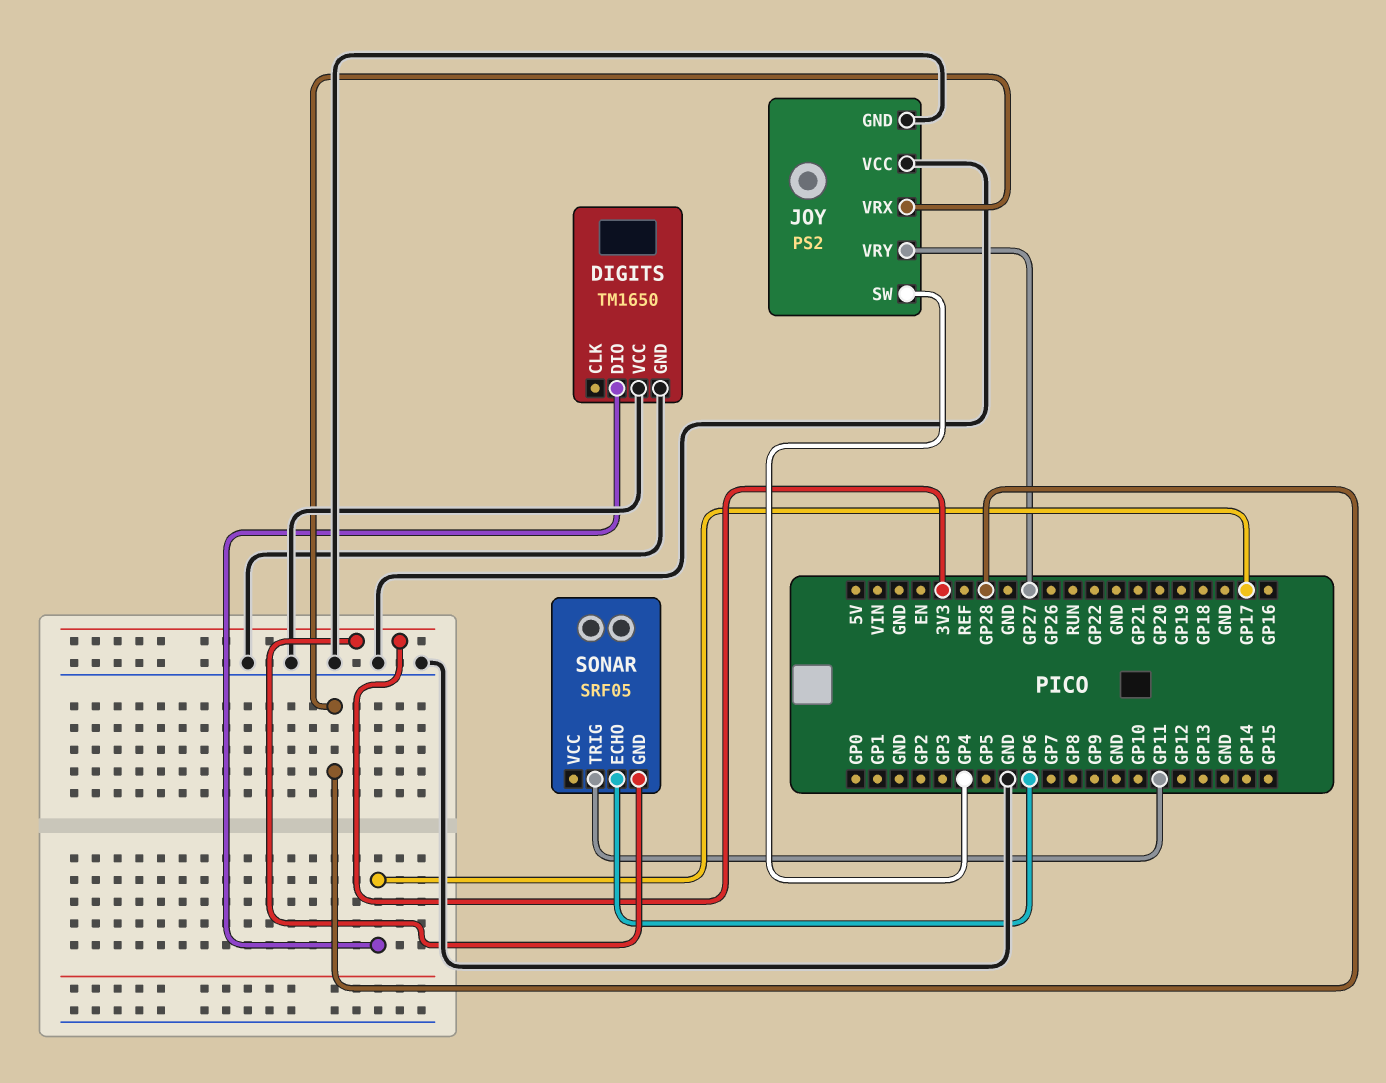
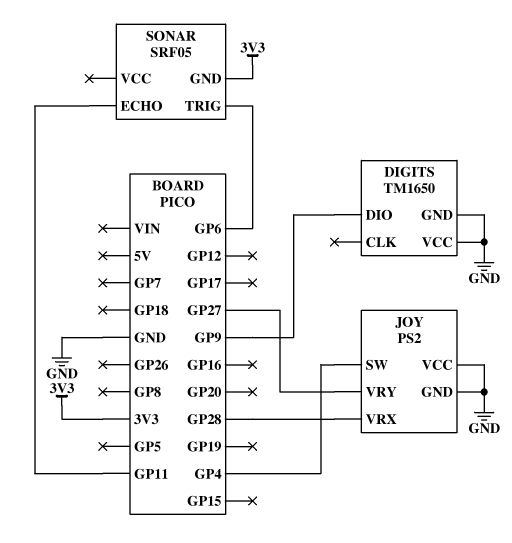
DIGITS pin DIO: GP17 -> GP9
SONAR pin ECHO: GP6 -> GP11
SONAR pin TRIG: GP11 -> GP6

